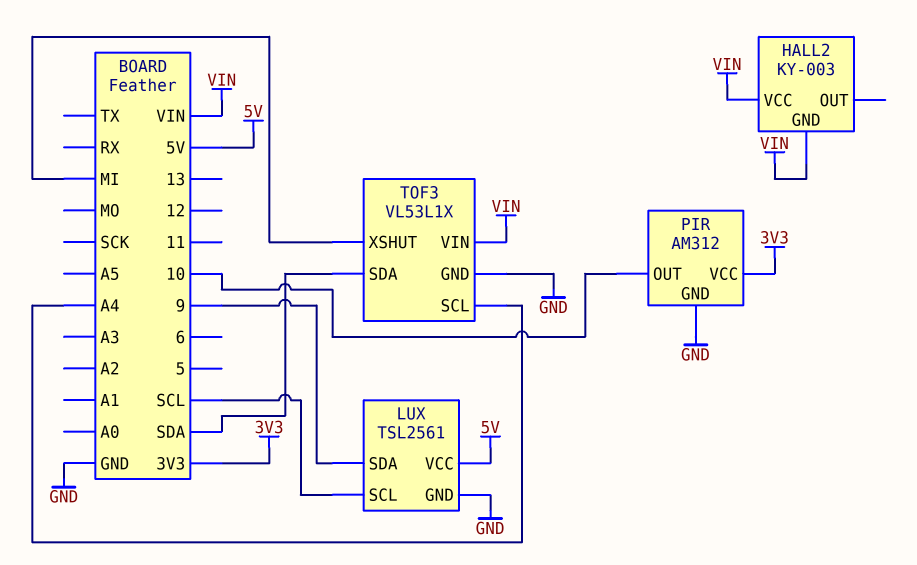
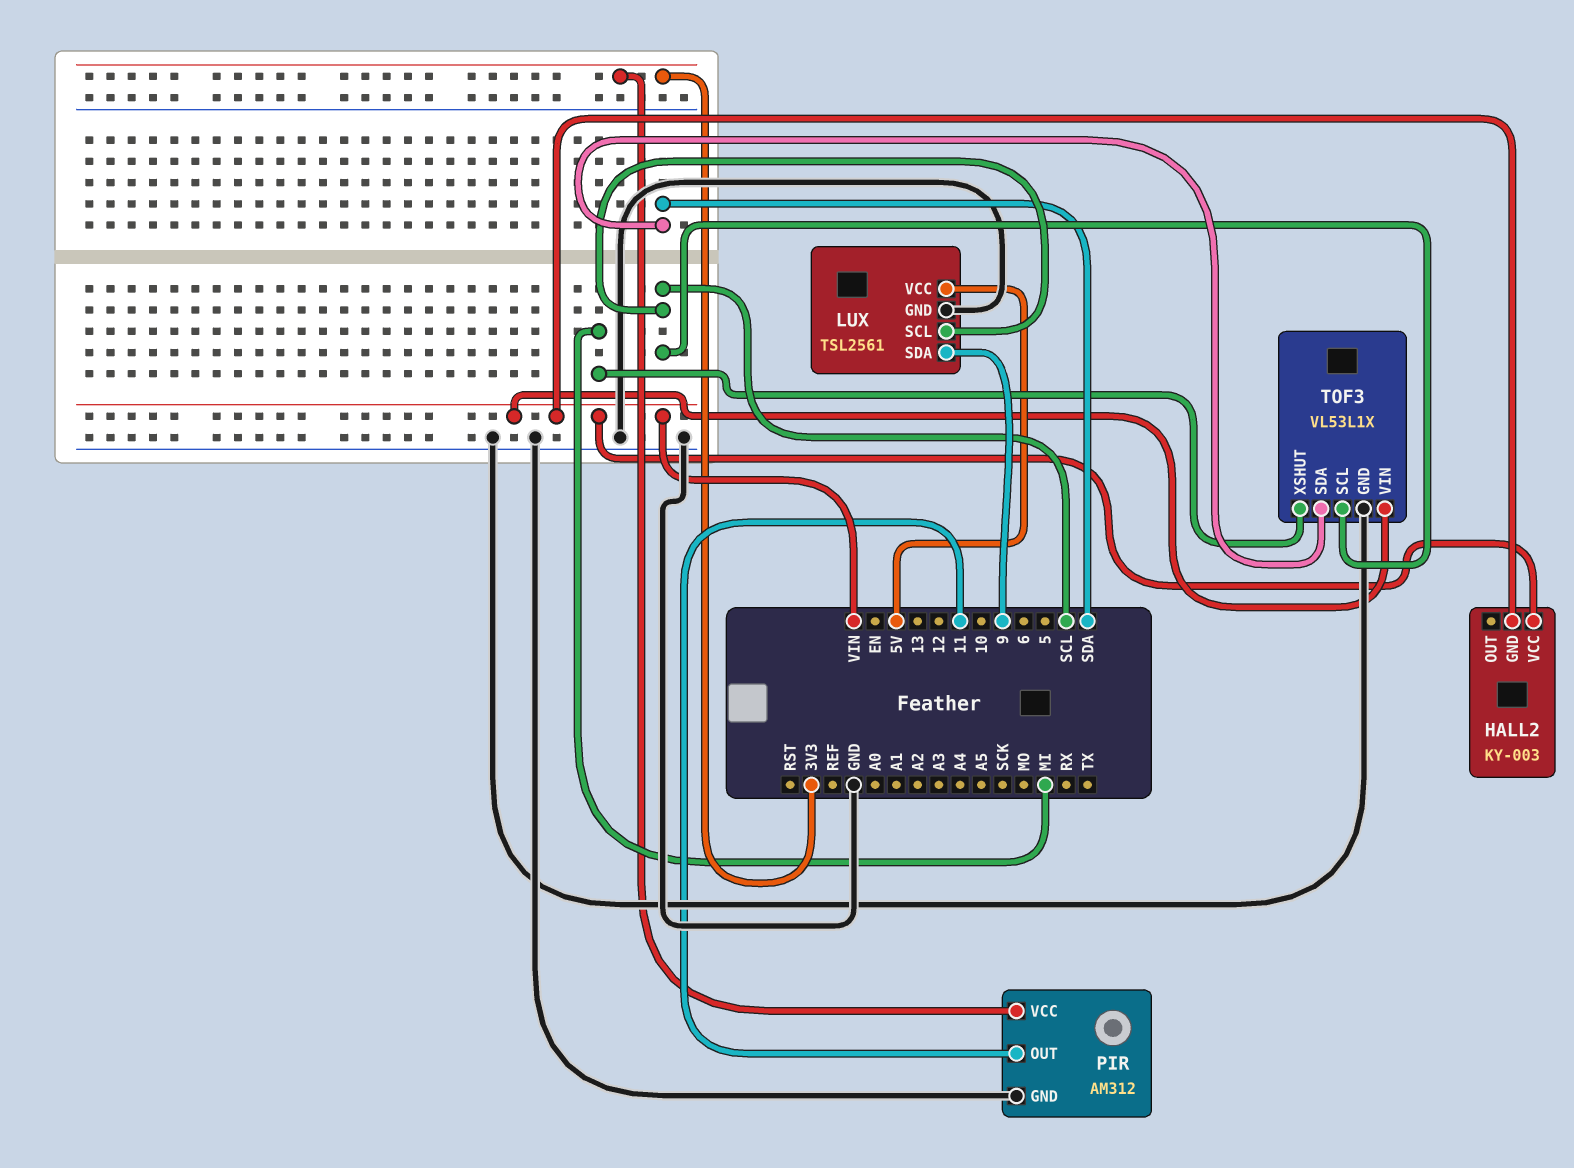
PIR pin OUT: 10 -> 11
TOF3 pin SCL: A4 -> SCL

